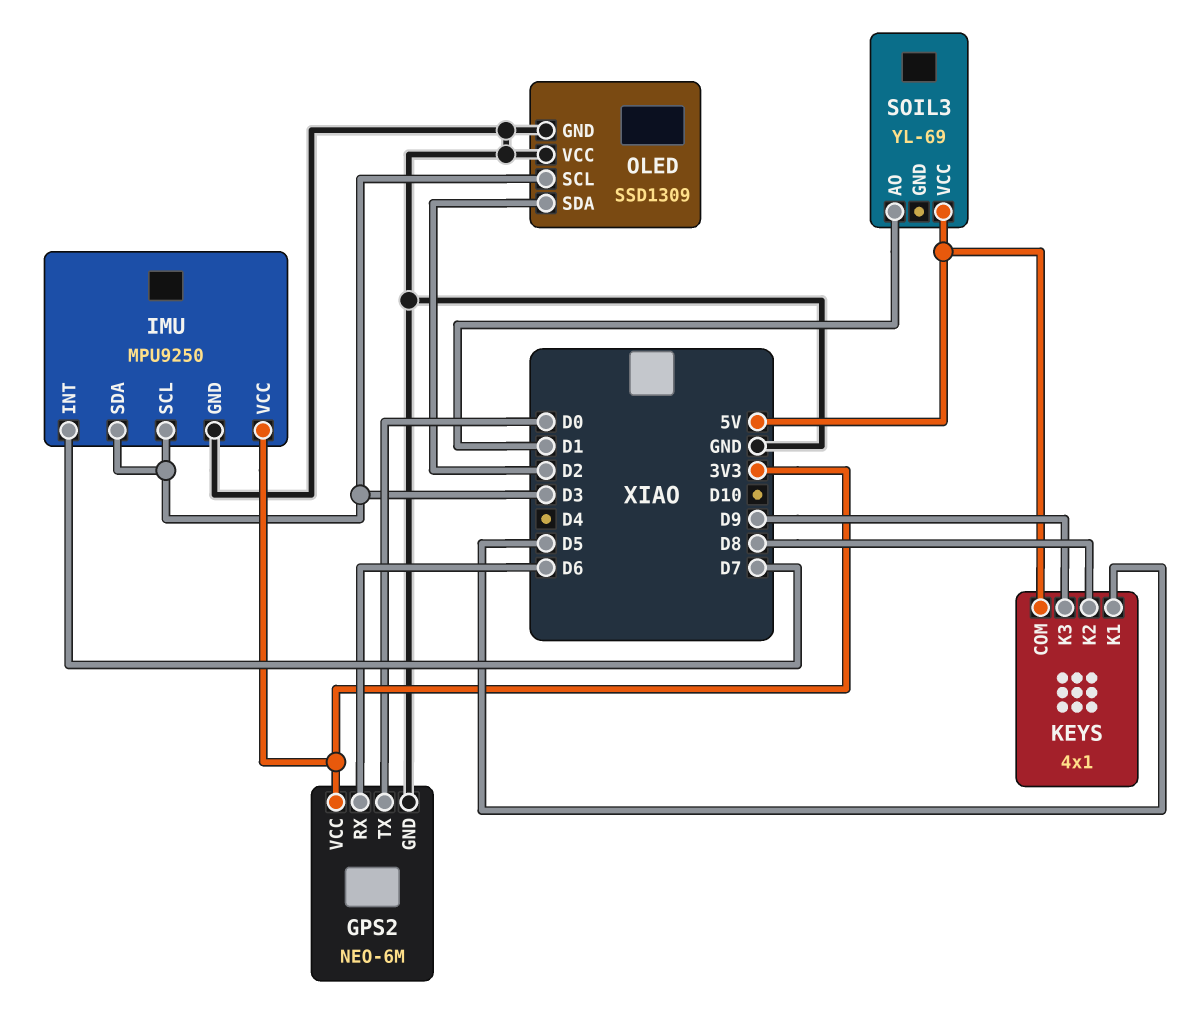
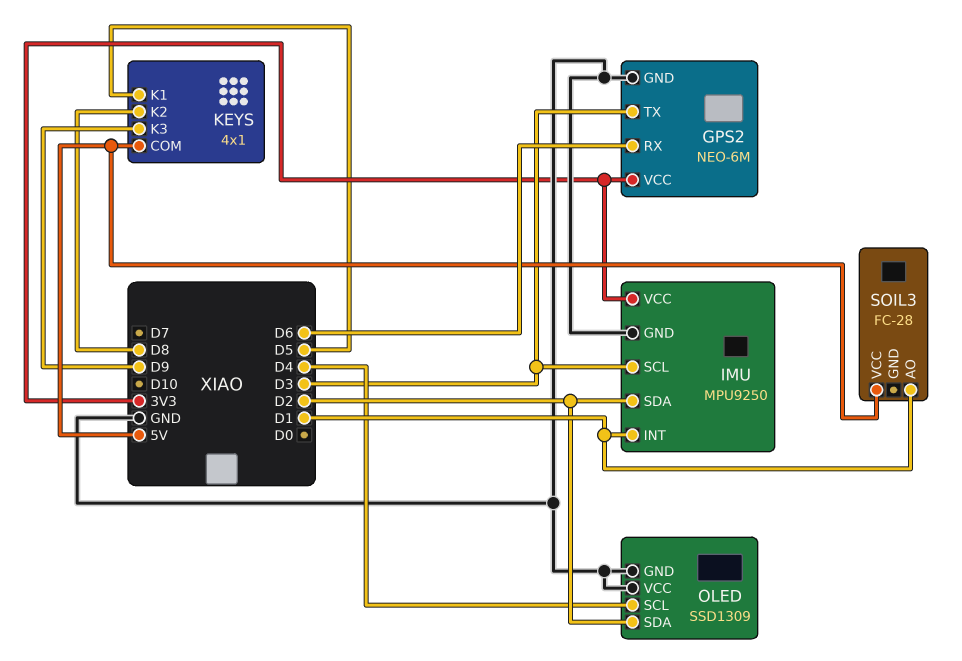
GPS2 pin TX: D0 -> D3
IMU pin INT: D7 -> D1
IMU pin SDA: D3 -> D2
OLED pin SCL: D3 -> D4
SOIL3: YL-69 -> FC-28

